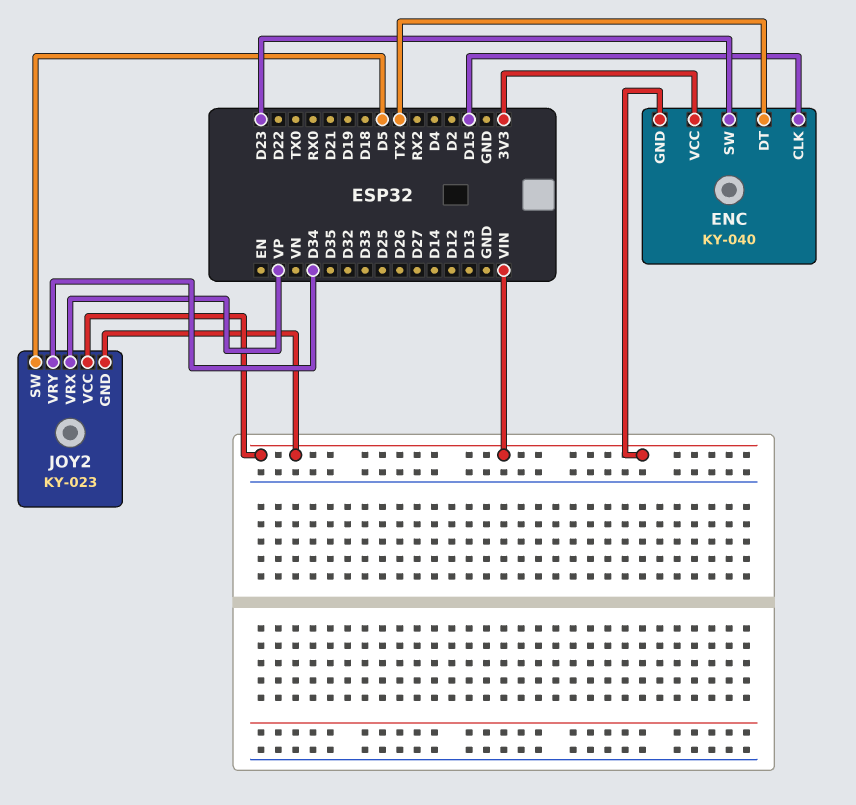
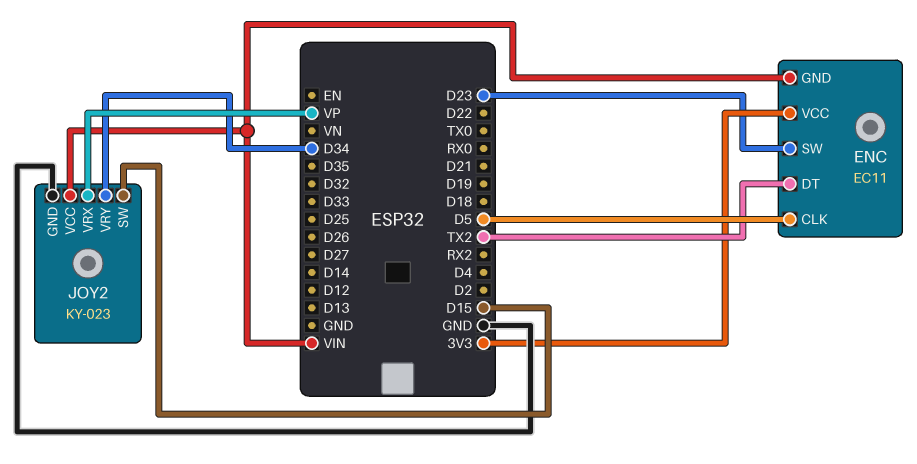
ENC: KY-040 -> EC11
ENC pin CLK: D15 -> D5
JOY2 pin GND: VIN -> GND
JOY2 pin SW: D5 -> D15

